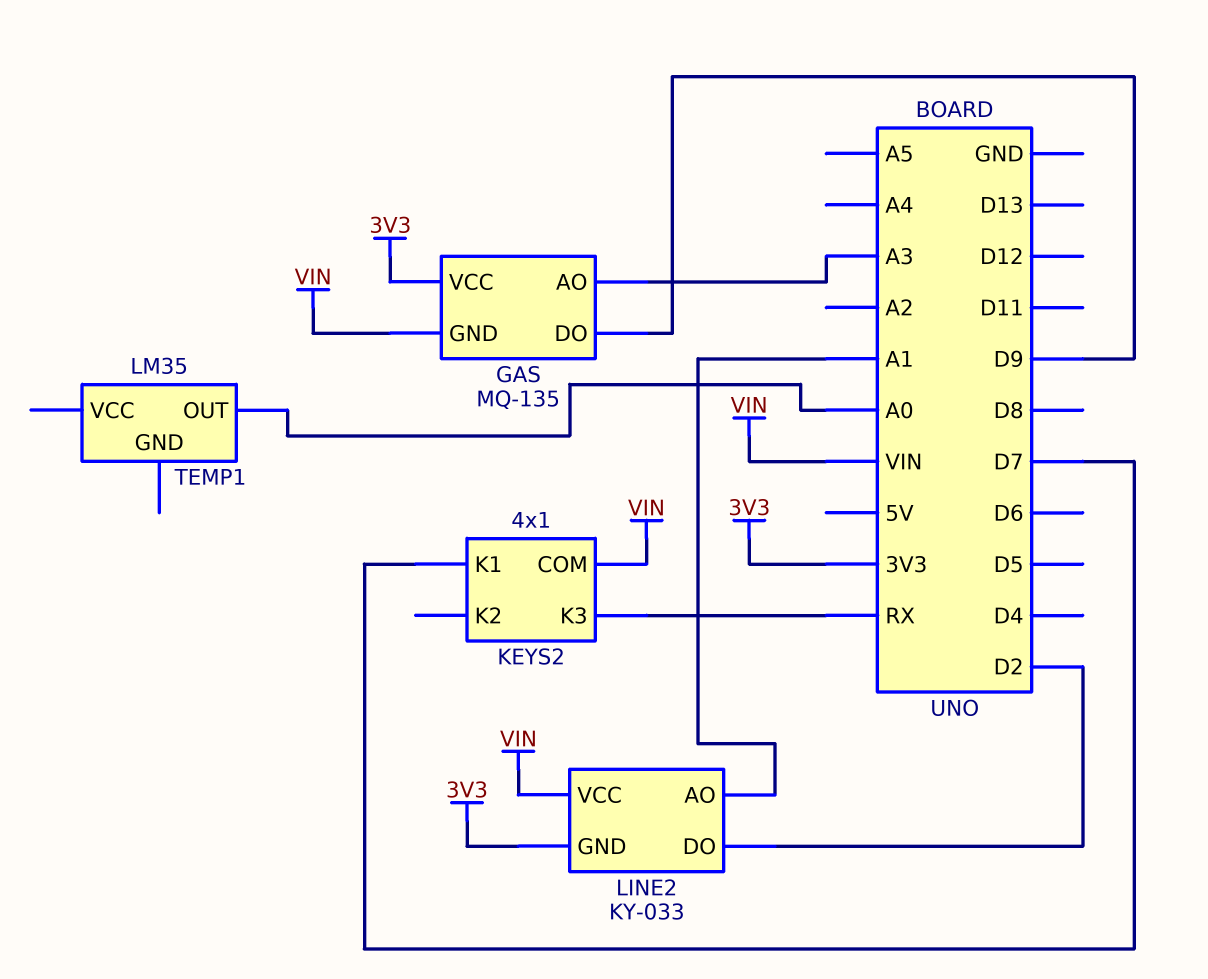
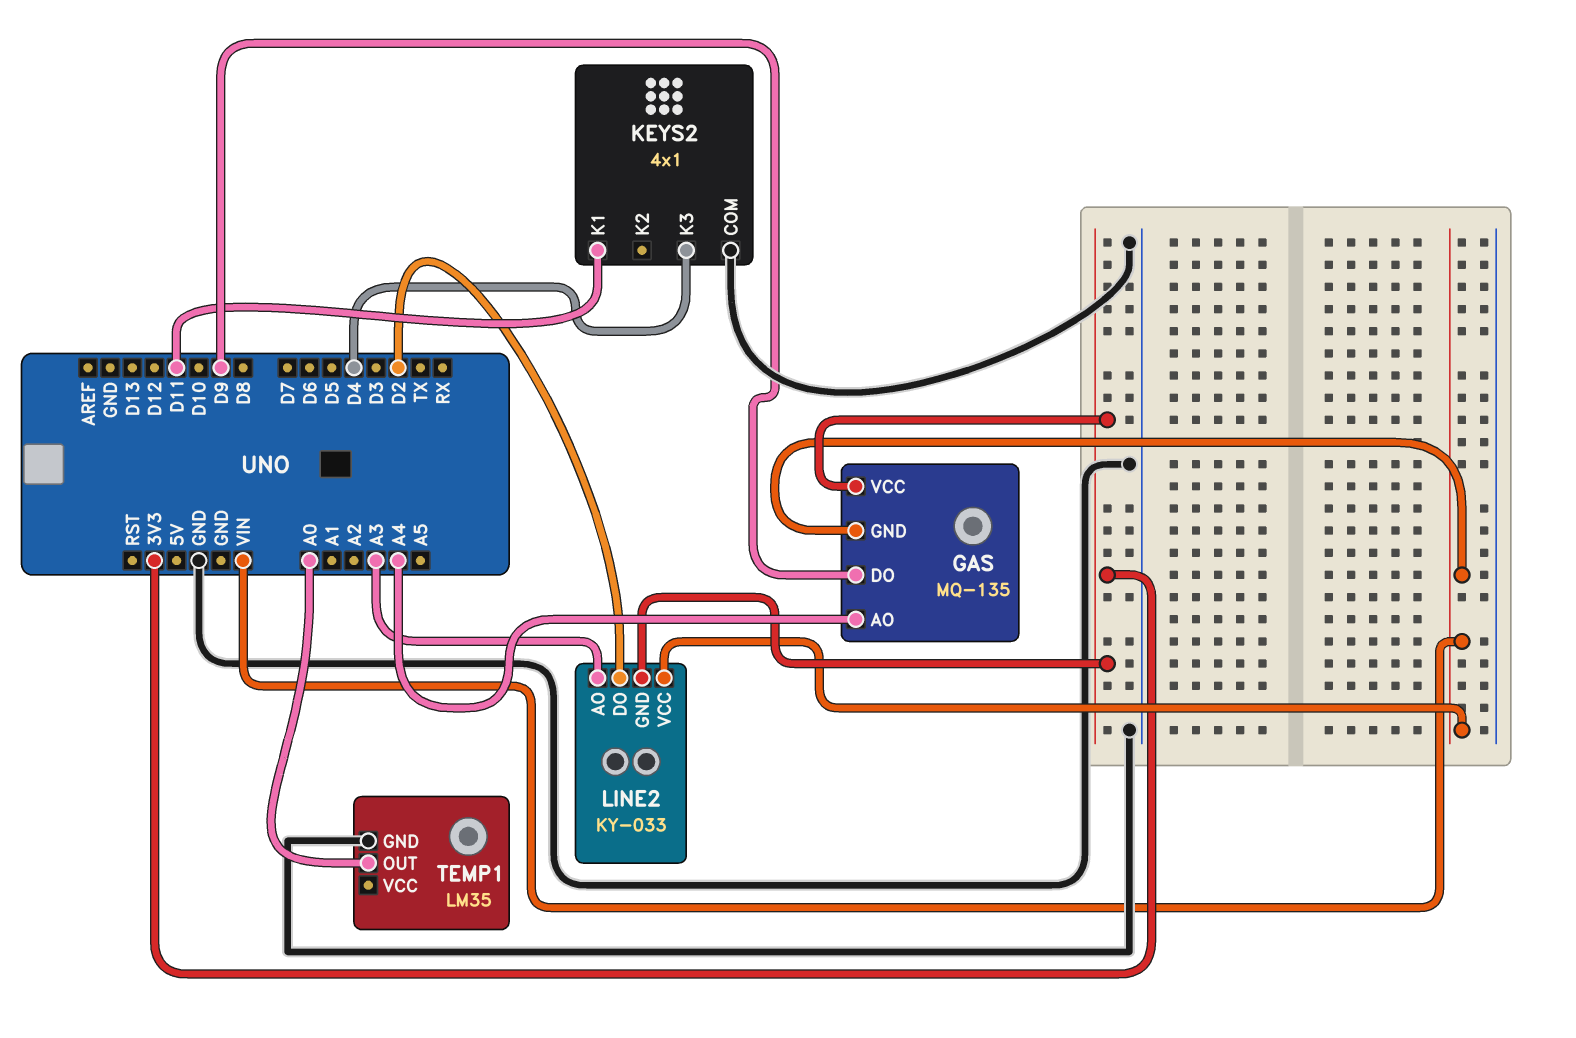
GAS pin AO: A3 -> A4
KEYS2 pin COM: VIN -> GND
KEYS2 pin K1: D7 -> D11
KEYS2 pin K3: RX -> D4
LINE2 pin AO: A1 -> A3
TEMP1 pin GND: none -> GND

